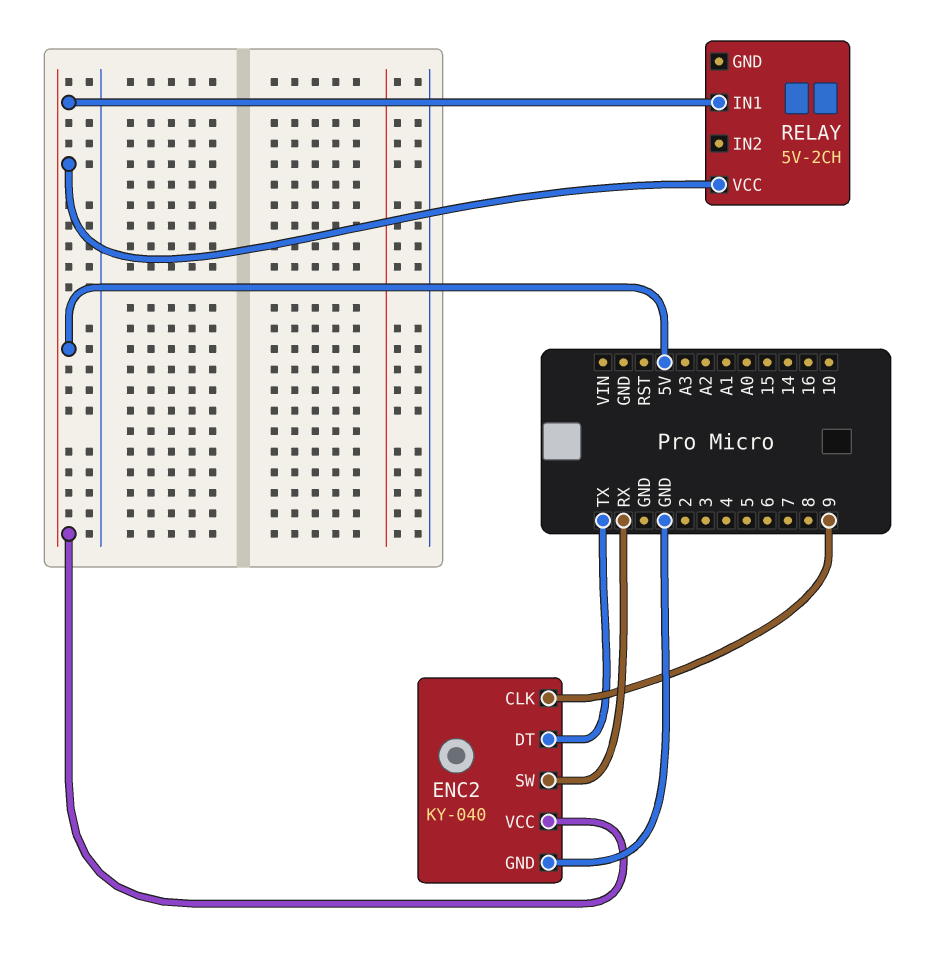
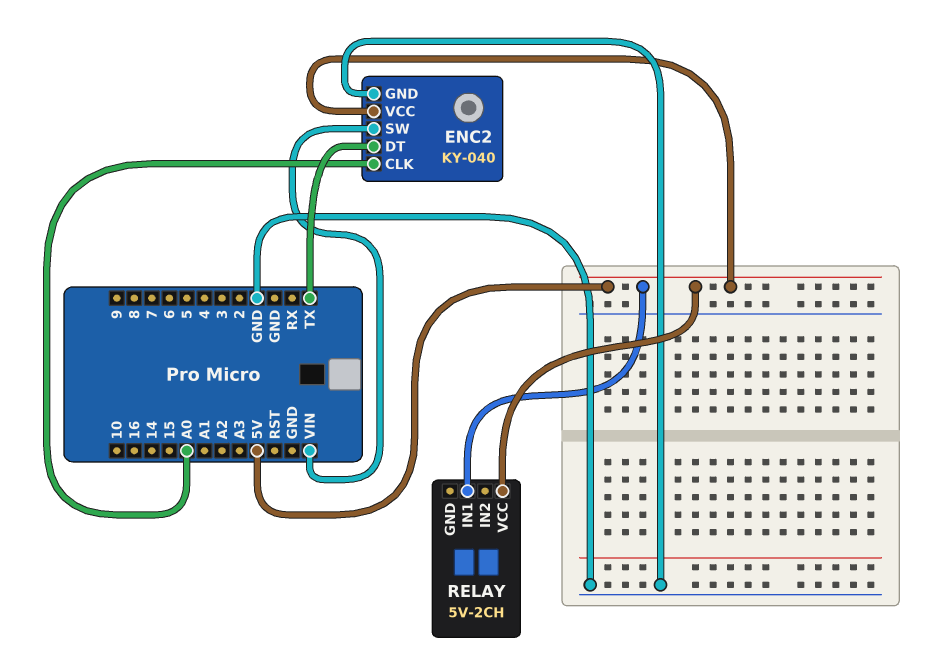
ENC2 pin CLK: 9 -> A0
ENC2 pin SW: RX -> VIN

